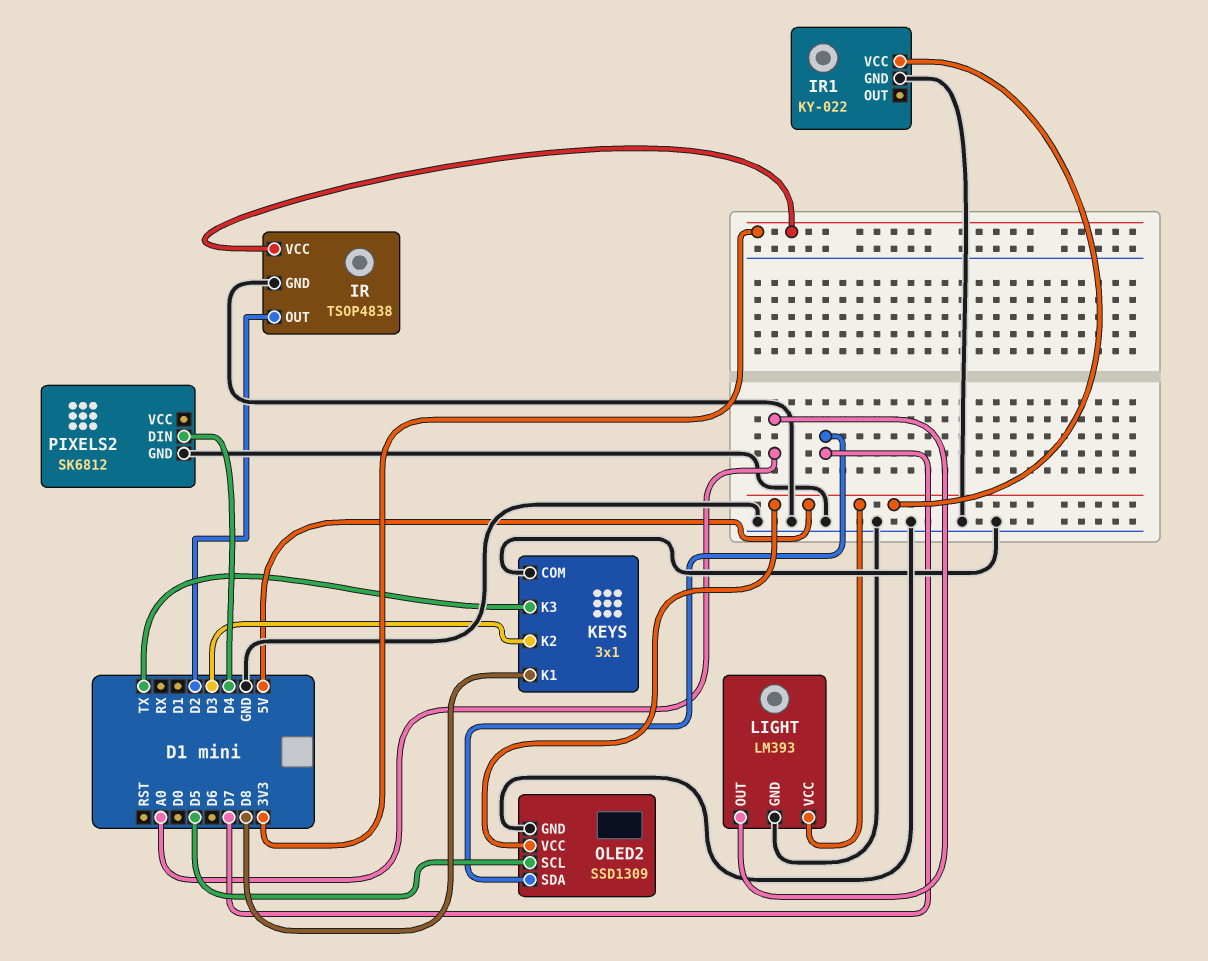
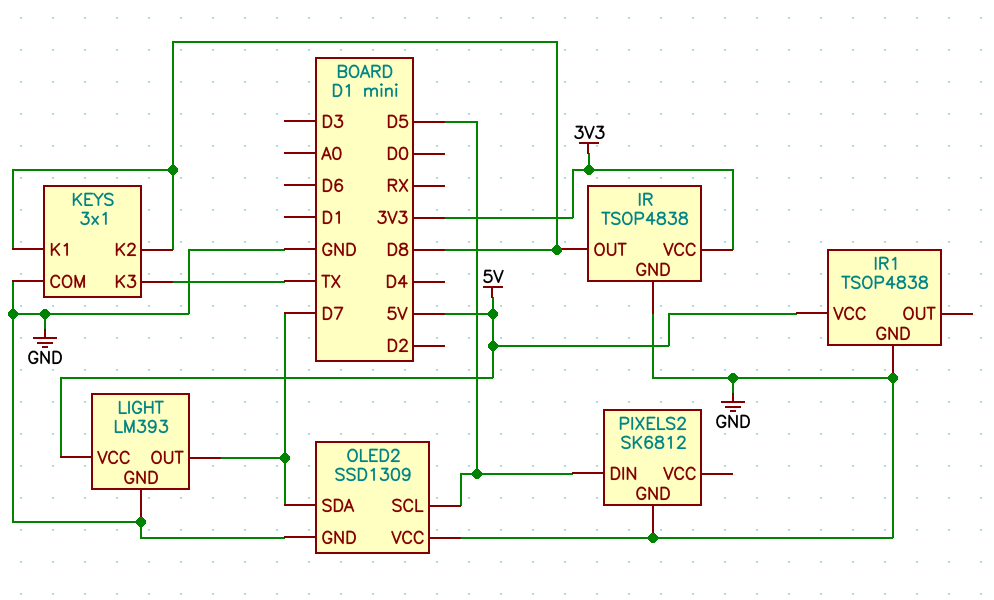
IR pin OUT: D2 -> D8
IR1: KY-022 -> TSOP4838
KEYS pin K2: D3 -> D8
LIGHT pin OUT: A0 -> D7
OLED2 pin VCC: 5V -> GND
PIXELS2 pin DIN: D4 -> D5

